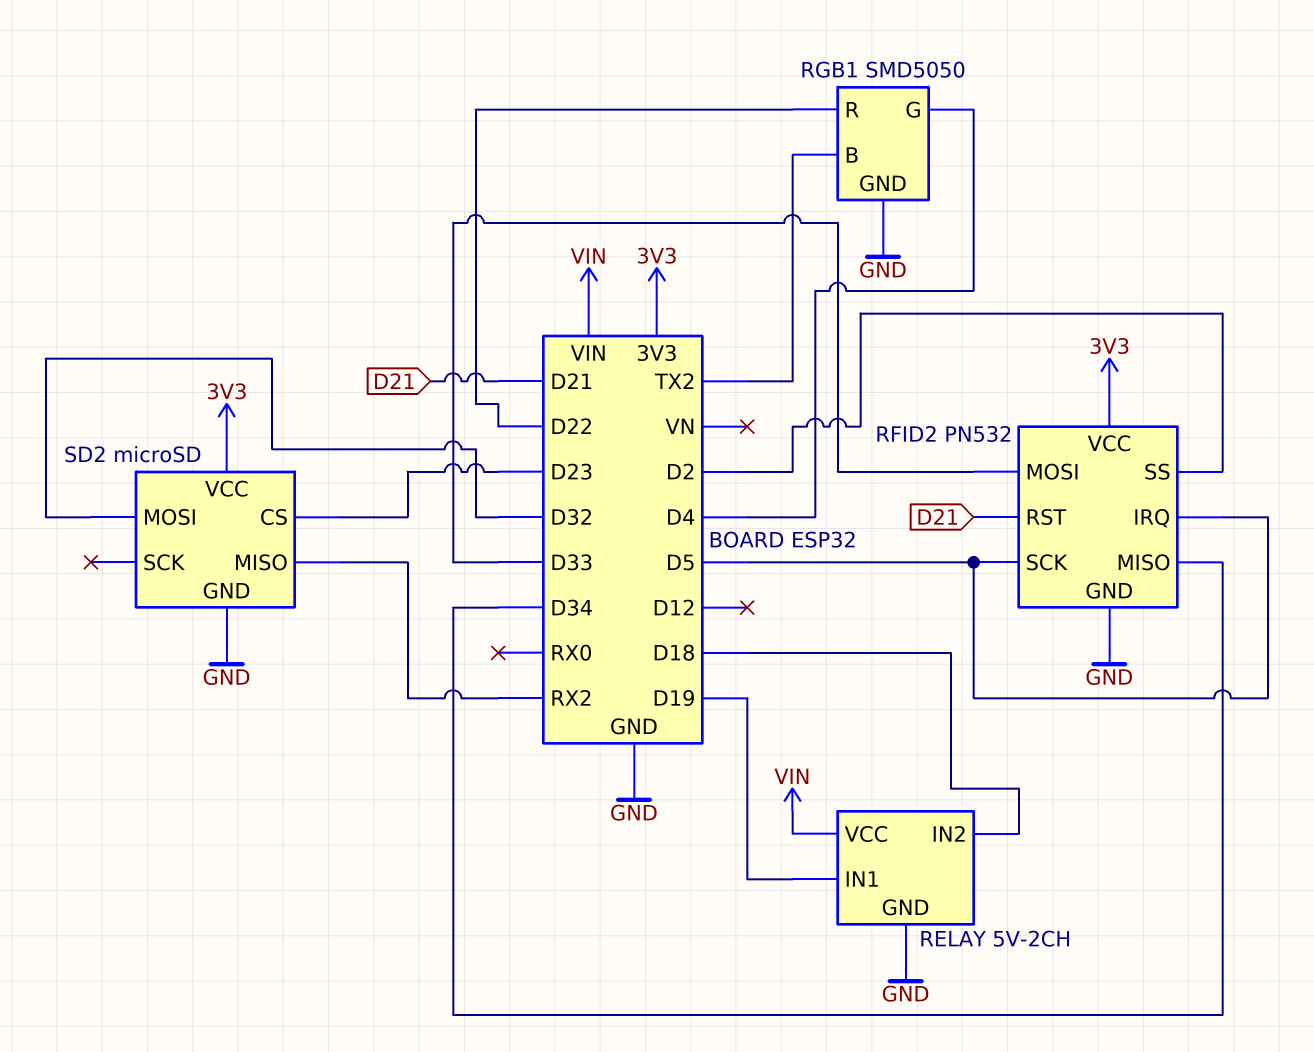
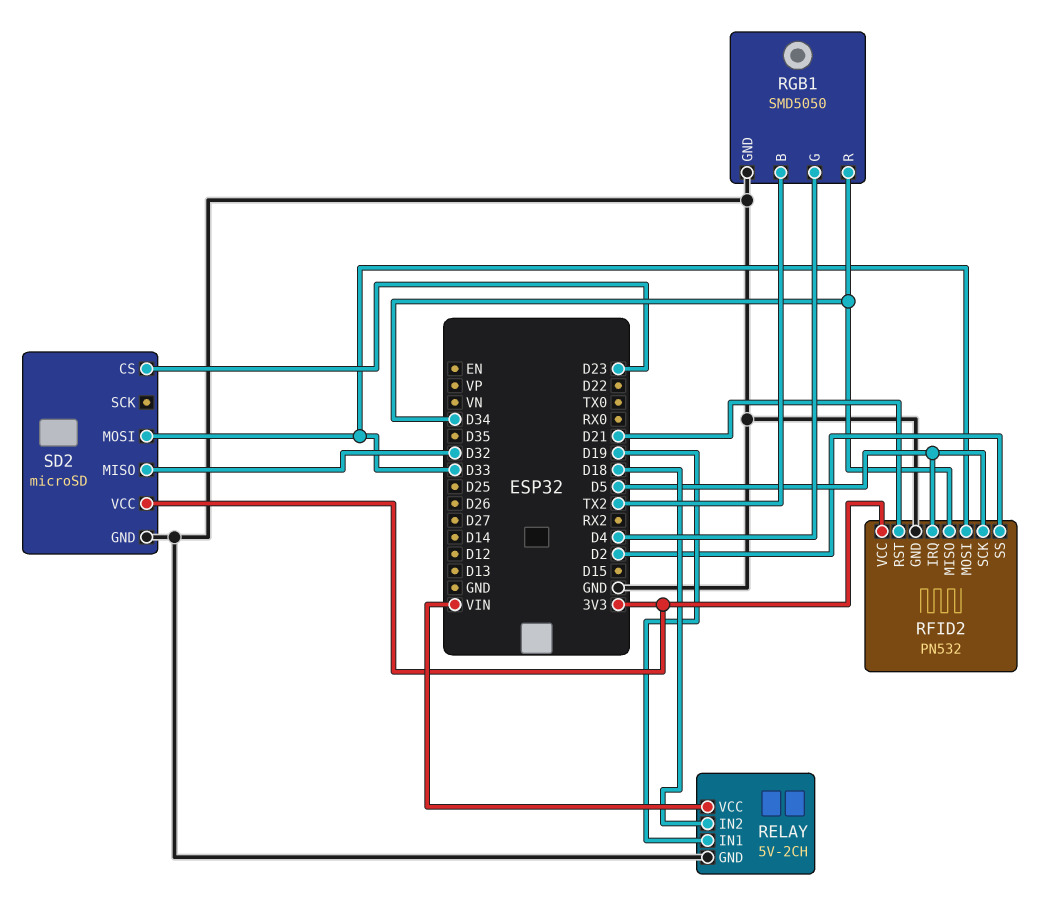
RGB1 pin R: D22 -> D34
SD2 pin MISO: RX2 -> D32
SD2 pin MOSI: D32 -> D33

